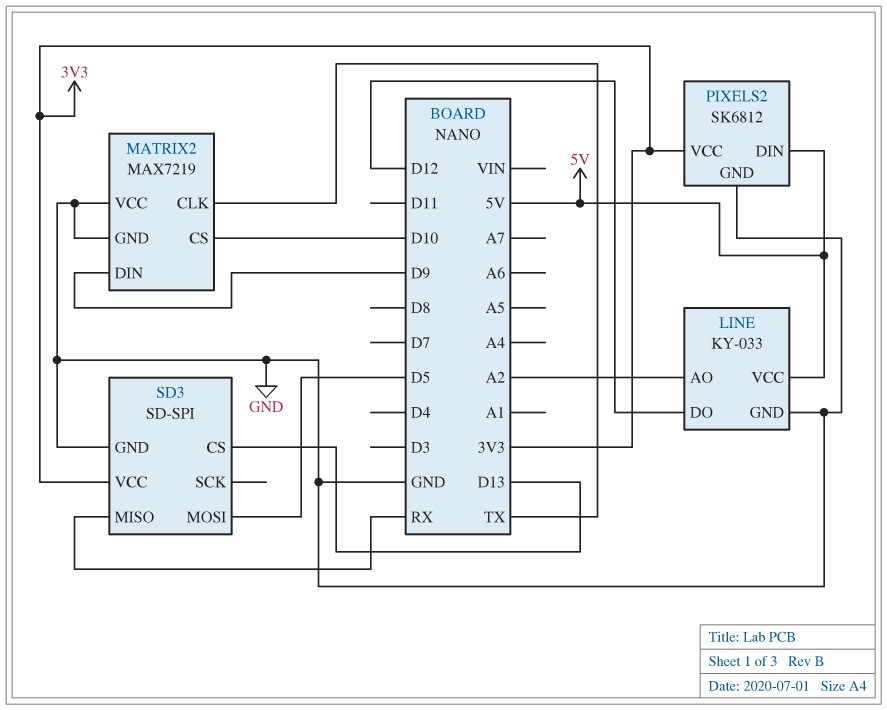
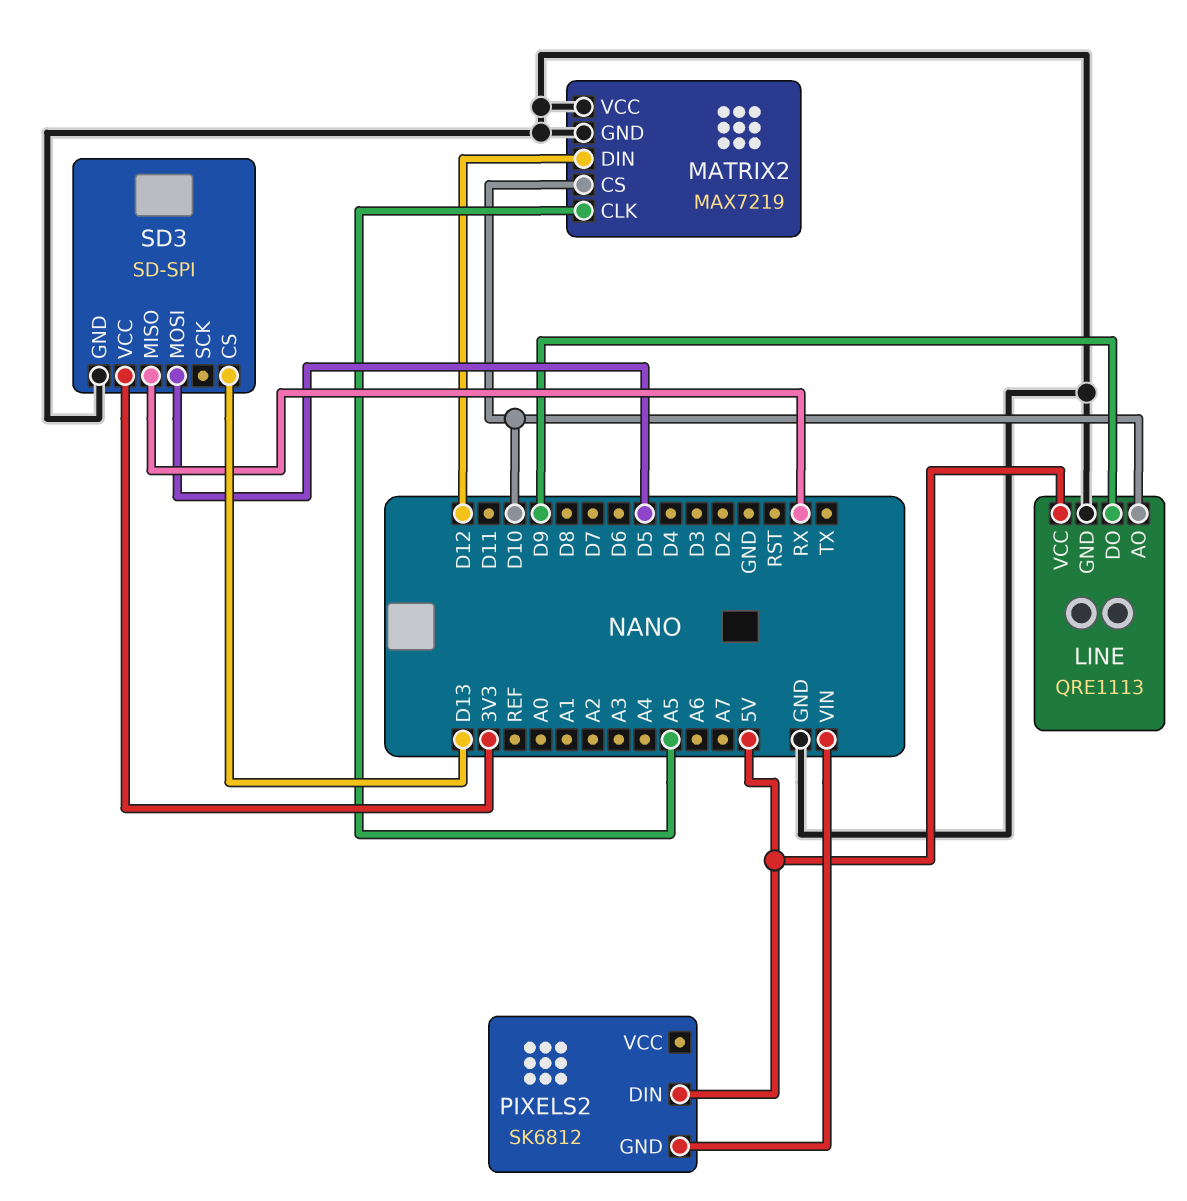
LINE: KY-033 -> QRE1113
LINE pin AO: A2 -> D10
LINE pin DO: D12 -> D9
MATRIX2 pin CLK: TX -> A5
MATRIX2 pin DIN: D9 -> D12
PIXELS2 pin GND: GND -> VIN
PIXELS2 pin VCC: 3V3 -> none

